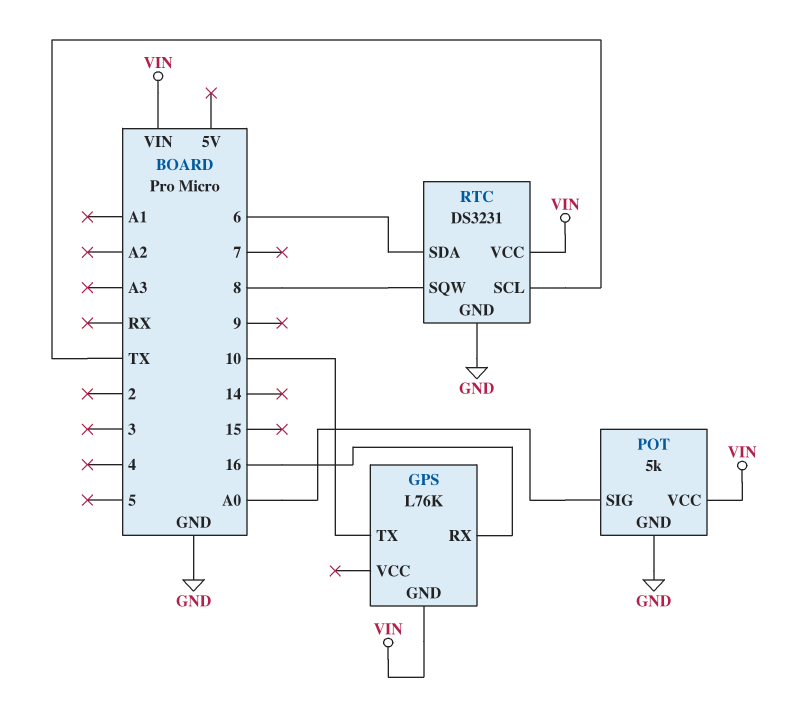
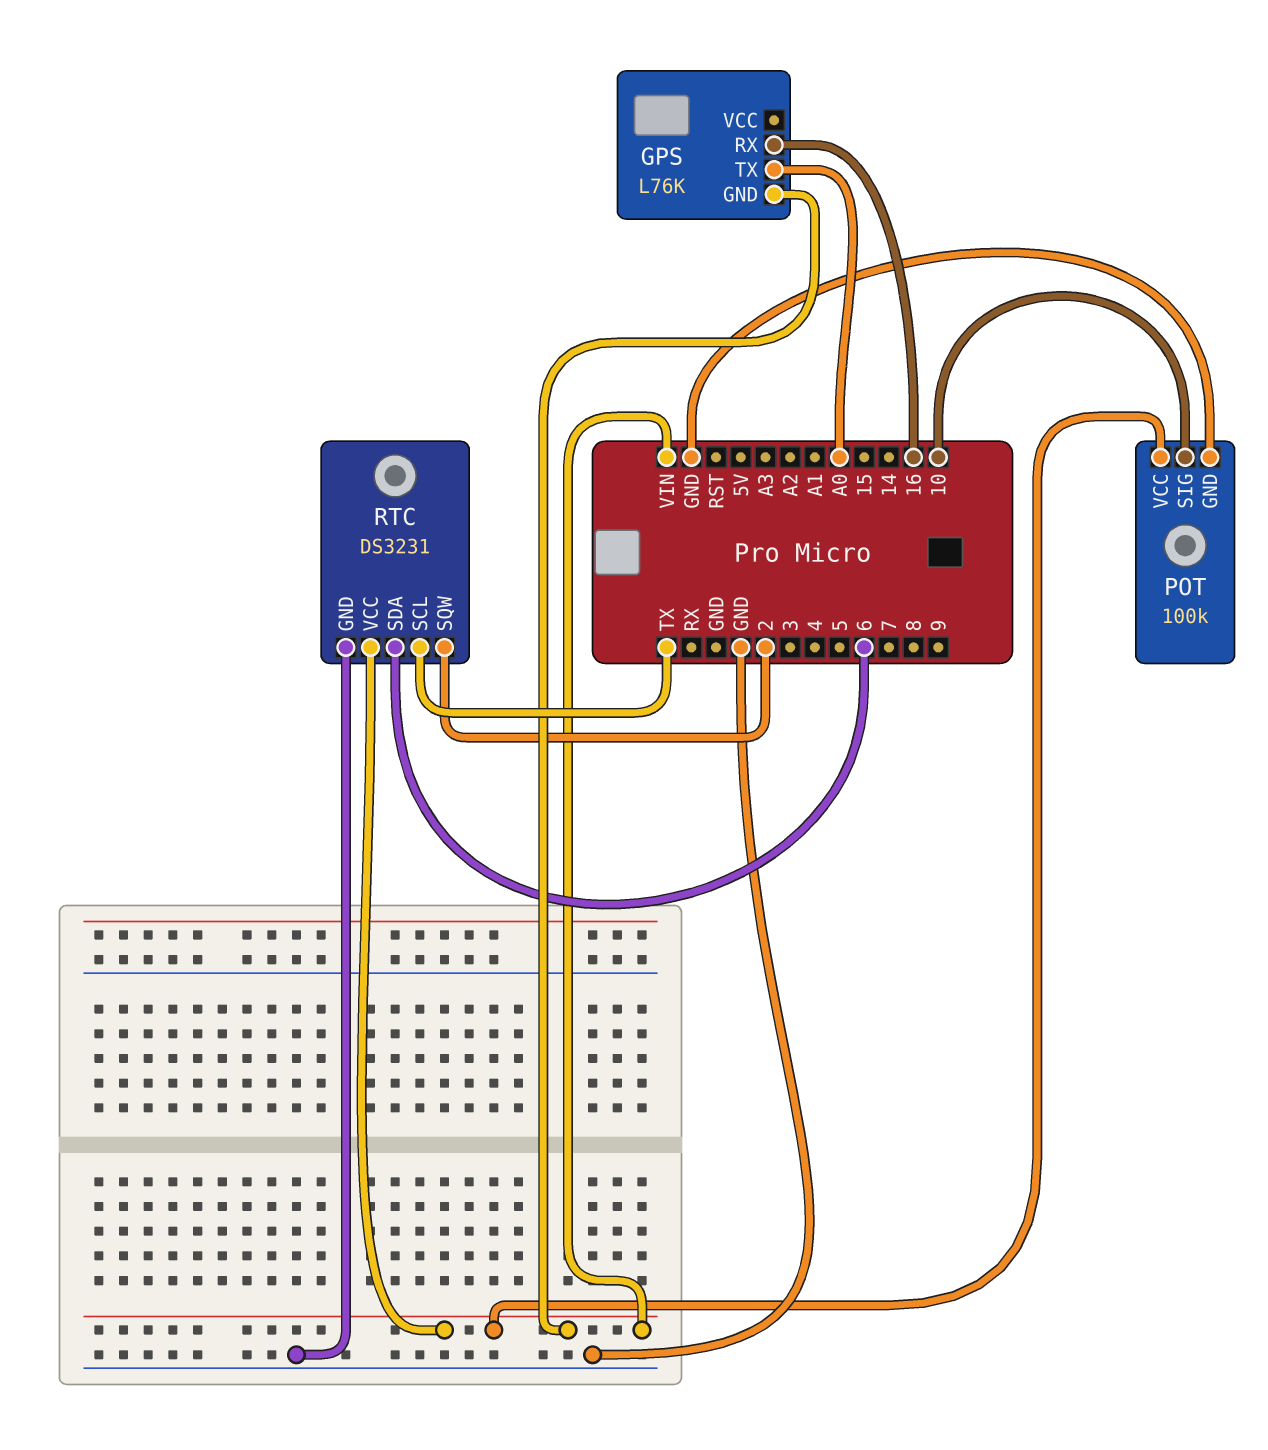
GPS pin TX: 10 -> A0
POT: 5k -> 100k
POT pin SIG: A0 -> 10
RTC pin SQW: 8 -> 2

